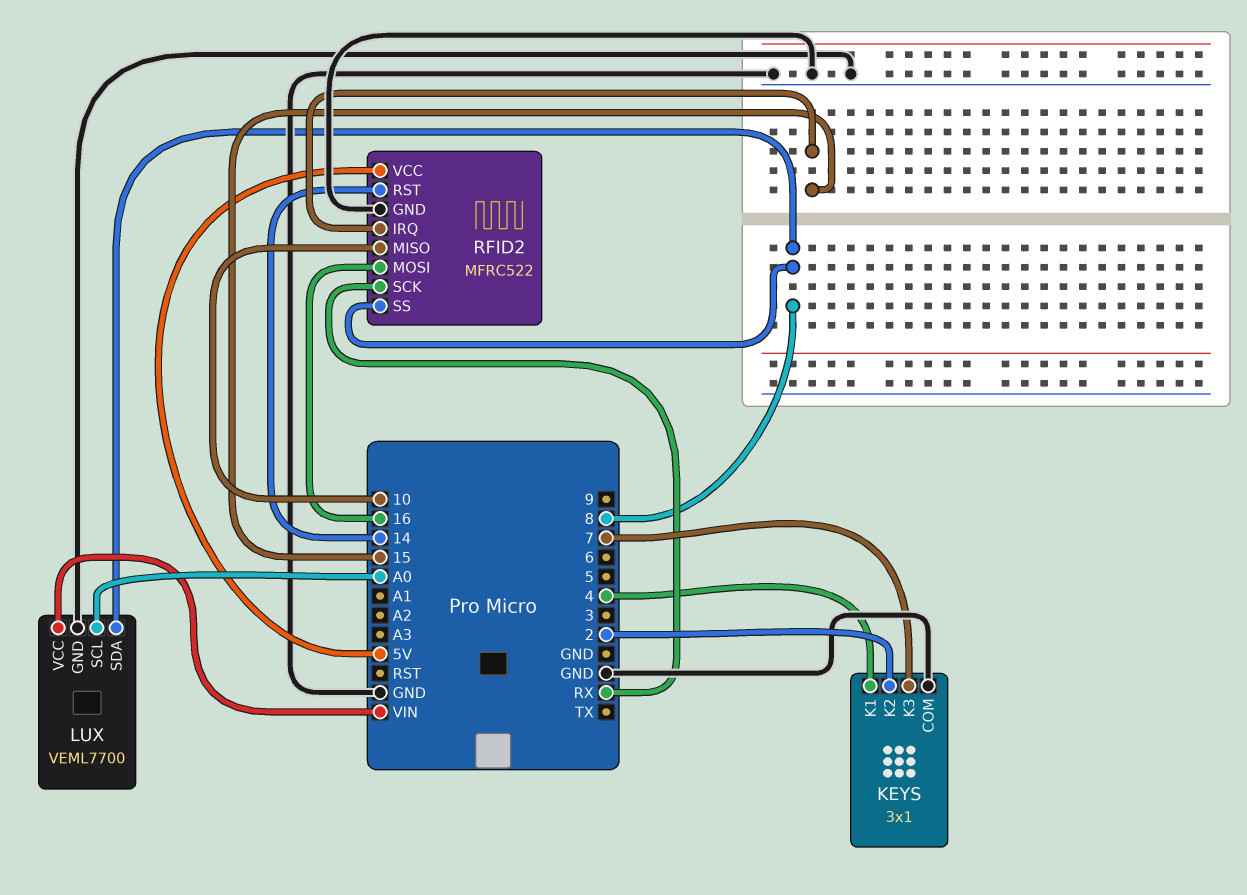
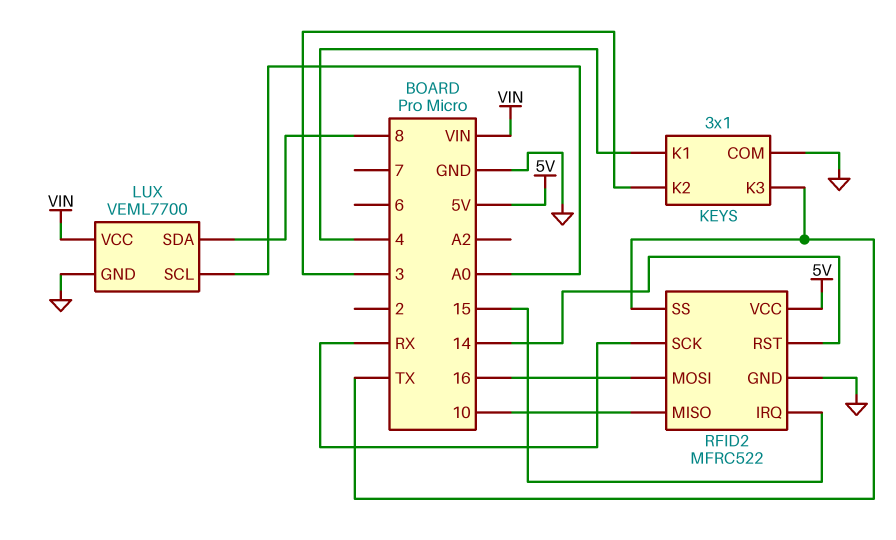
KEYS pin K2: 2 -> 3
KEYS pin K3: 7 -> TX
RFID2 pin SS: 8 -> TX

